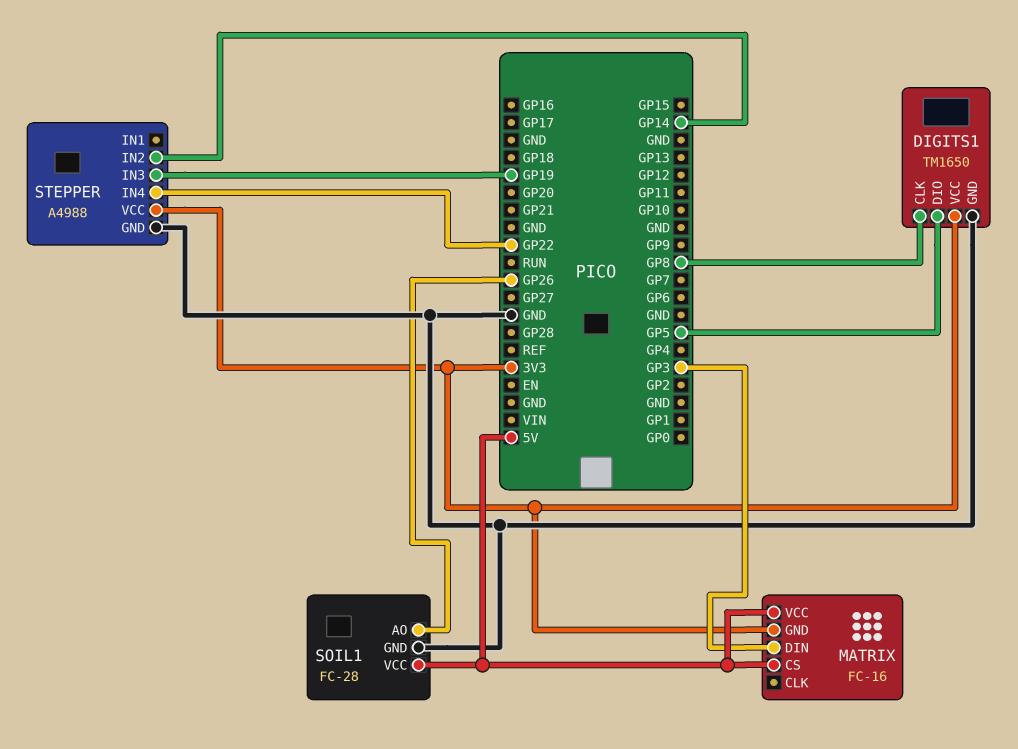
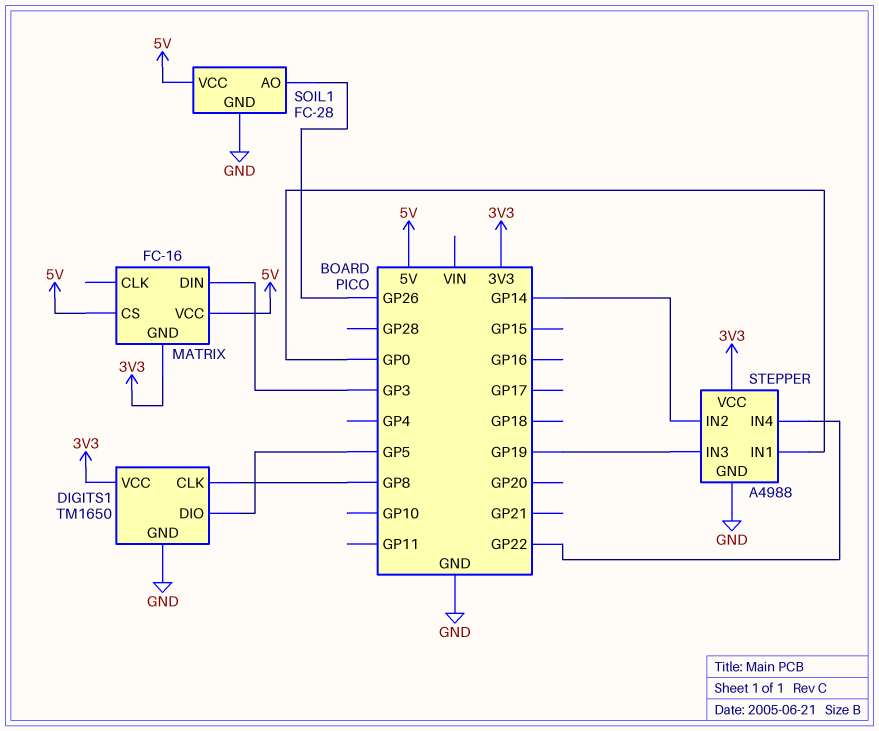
STEPPER pin IN1: none -> GP0

